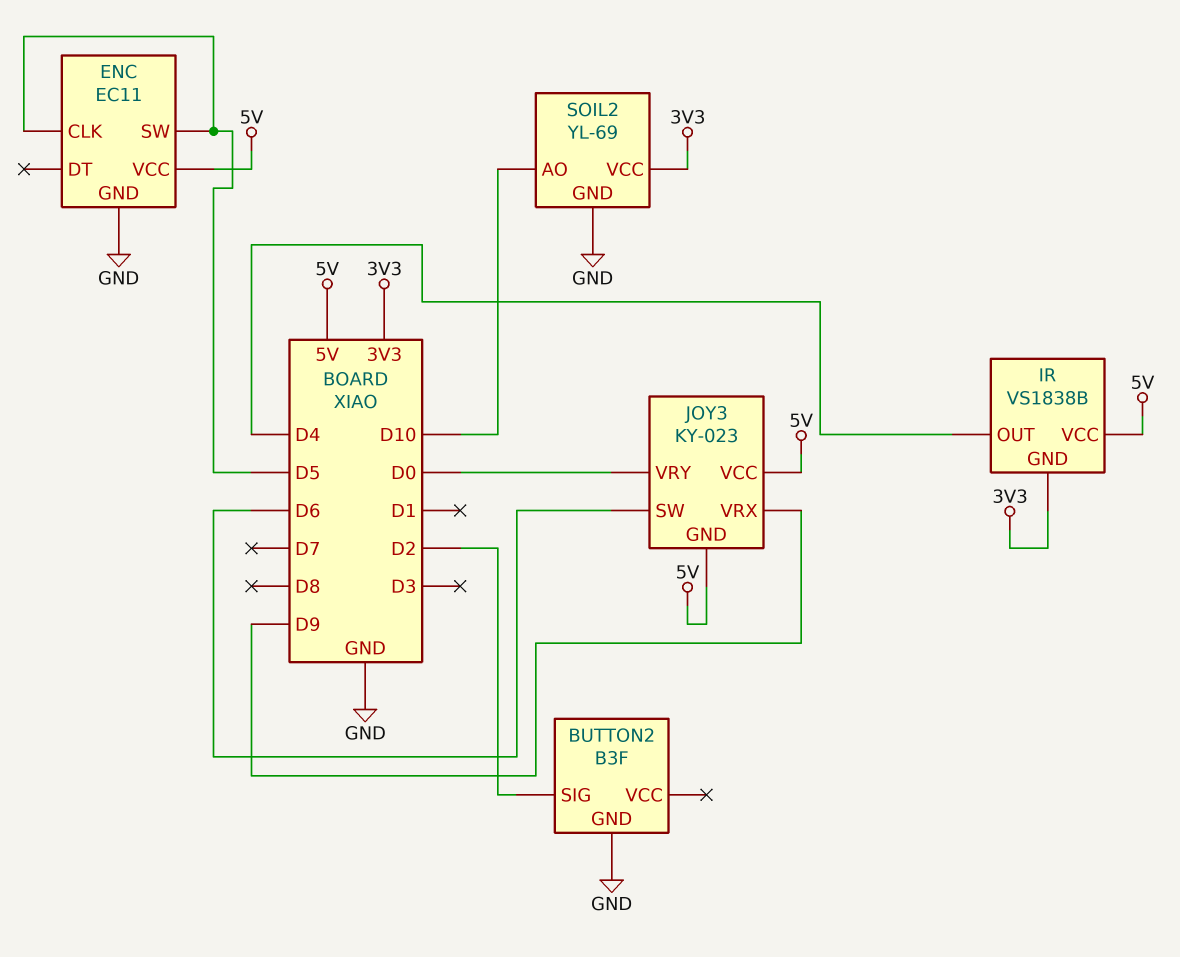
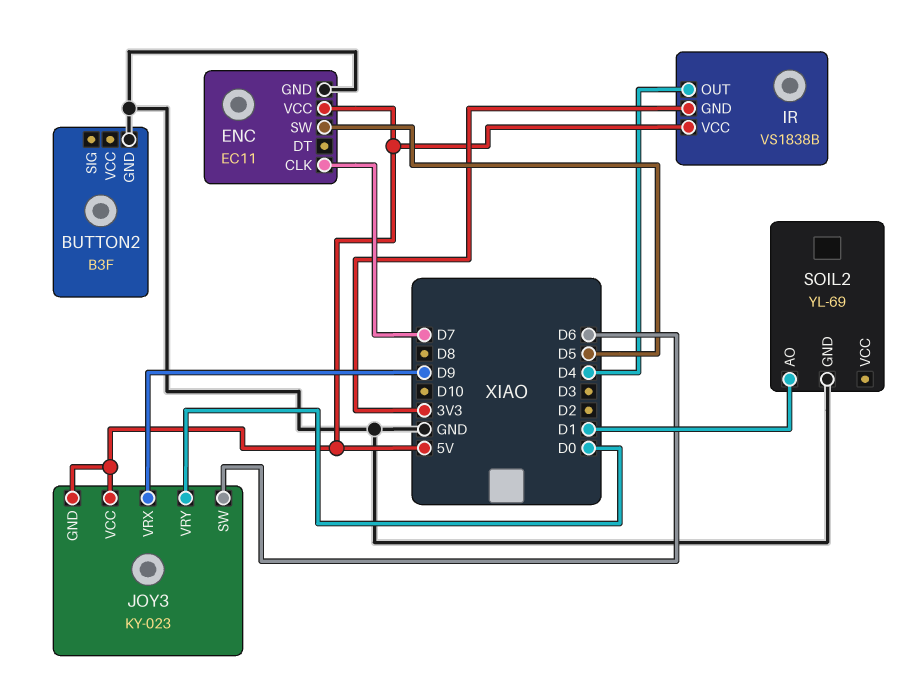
BUTTON2 pin SIG: D2 -> none
ENC pin CLK: D5 -> D7
SOIL2 pin AO: D10 -> D1
SOIL2 pin VCC: 3V3 -> none

